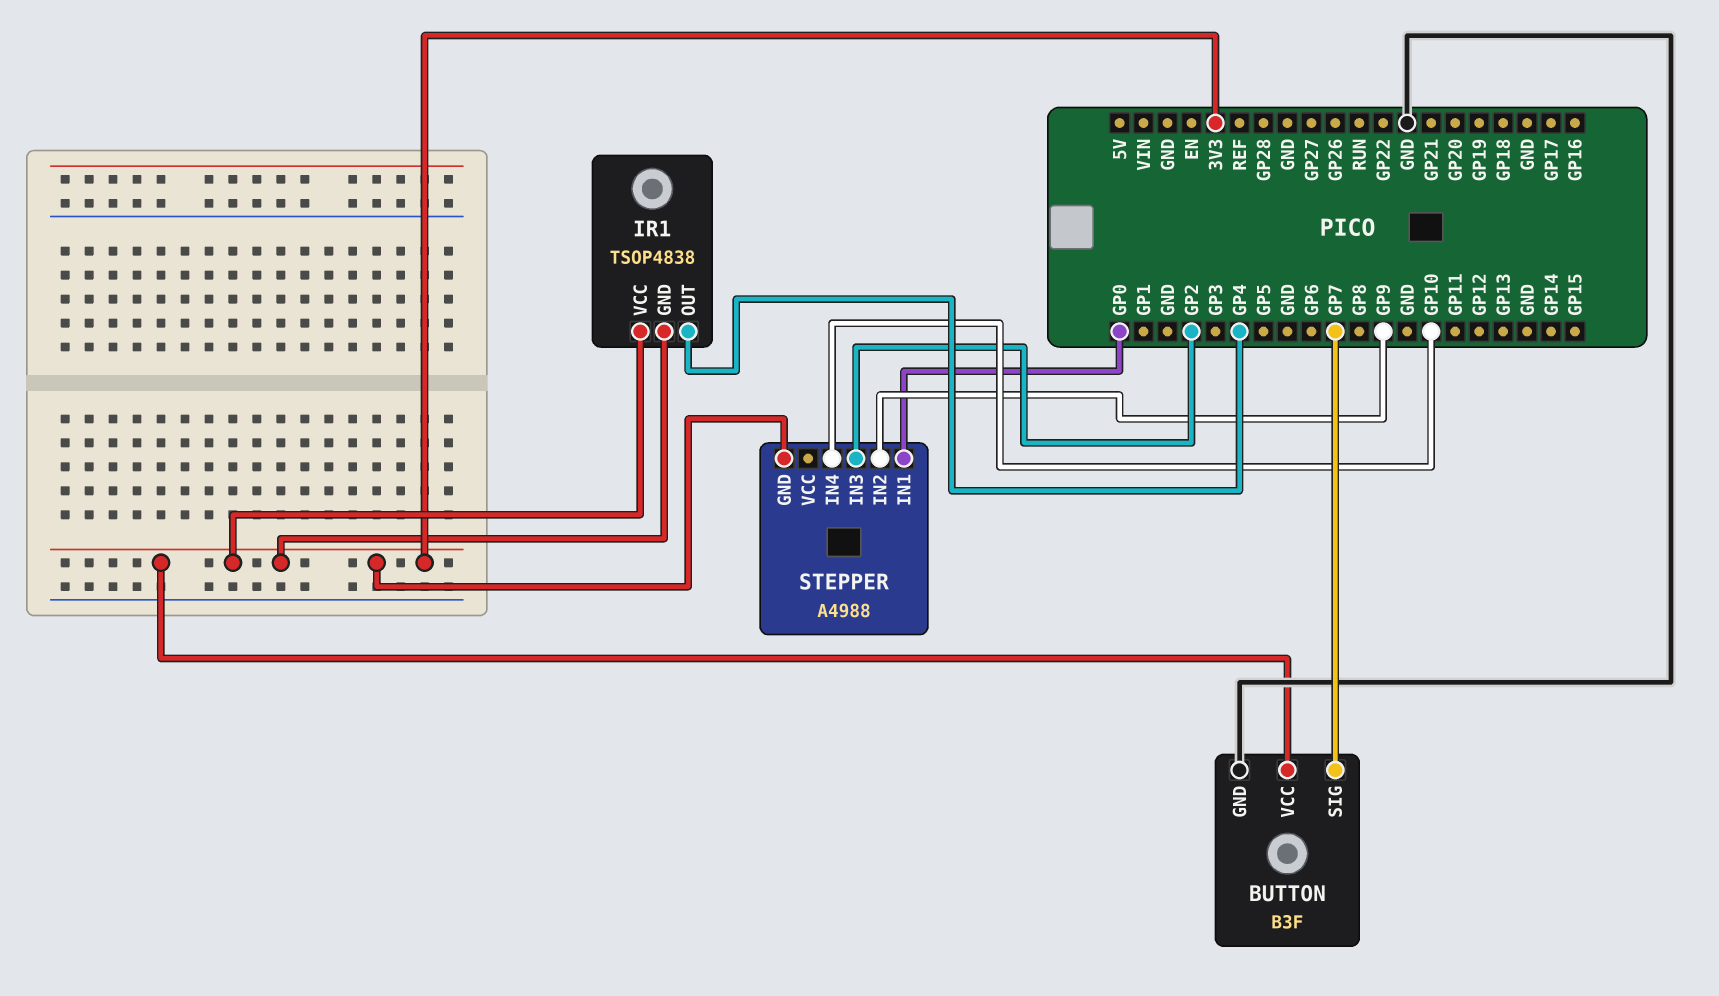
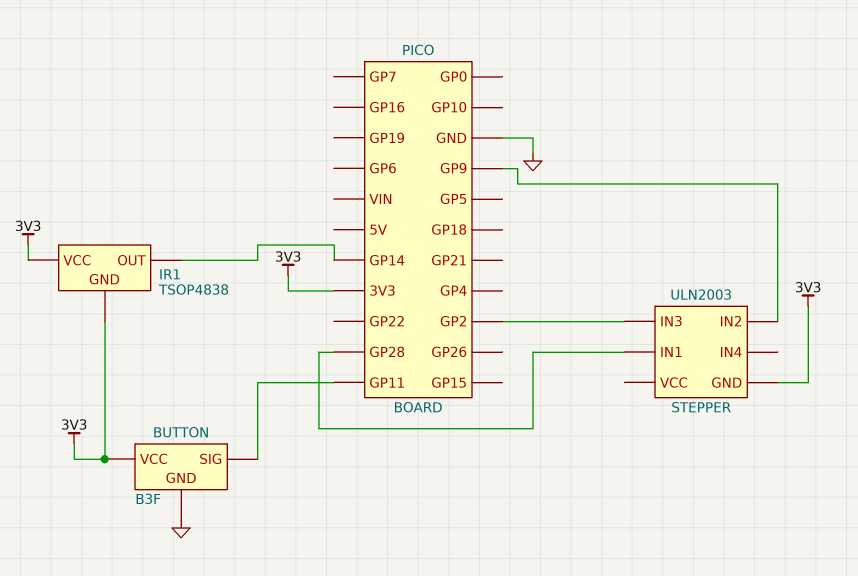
BUTTON pin SIG: GP7 -> GP11
IR1 pin OUT: GP4 -> GP14
STEPPER: A4988 -> ULN2003
STEPPER pin IN1: GP0 -> GP28
STEPPER pin IN4: GP10 -> none

